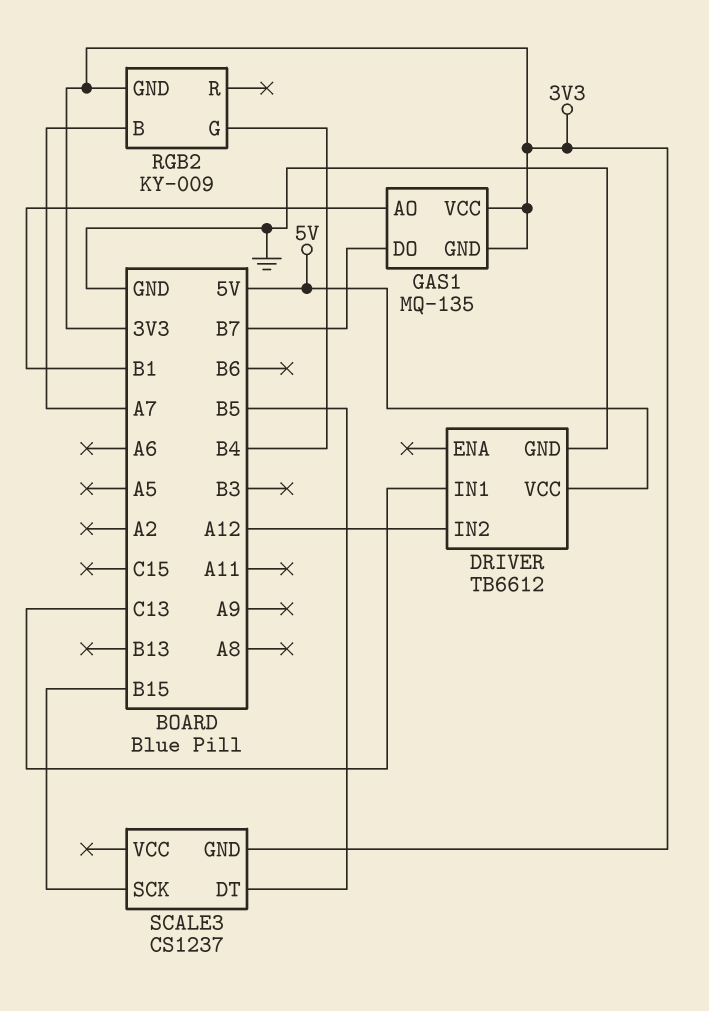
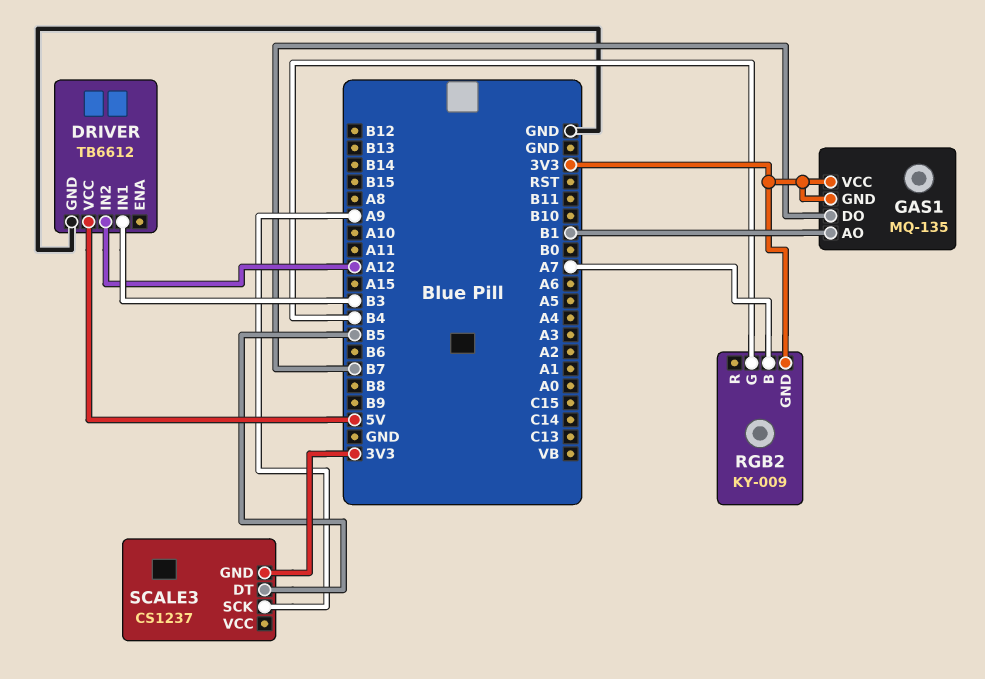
DRIVER pin IN1: C13 -> B3
SCALE3 pin SCK: B15 -> A9

